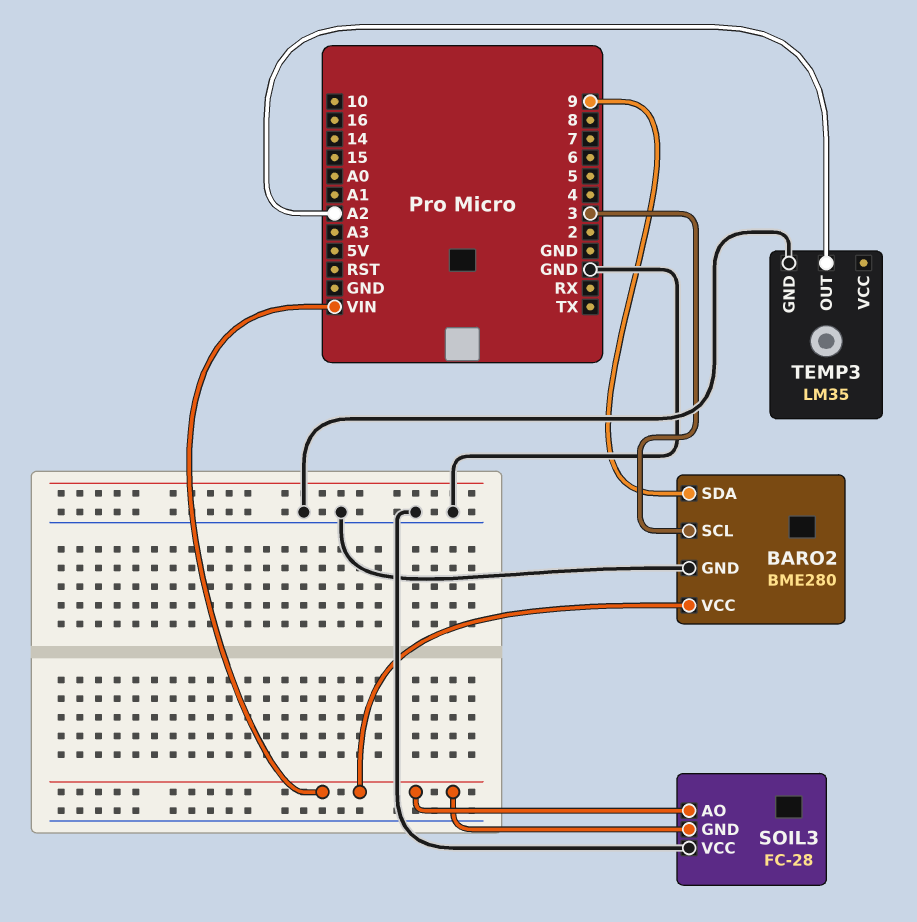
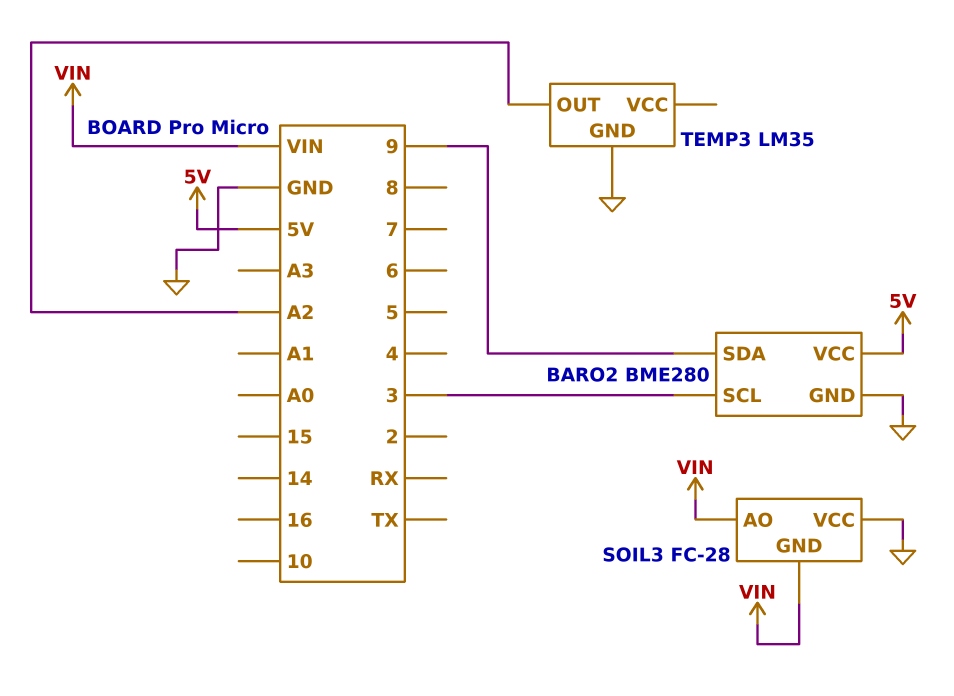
BARO2 pin VCC: VIN -> 5V

